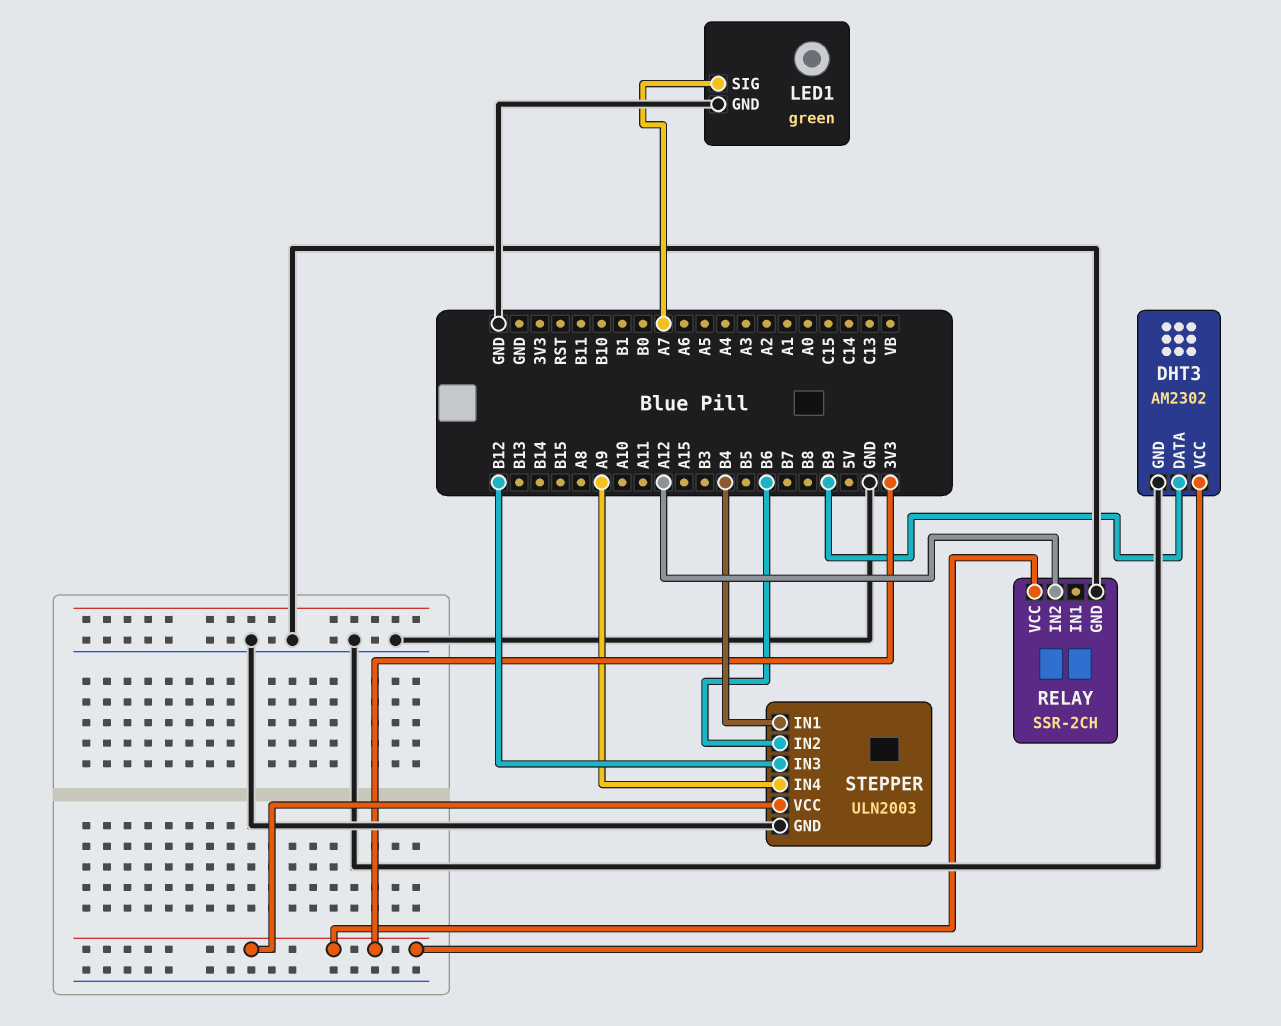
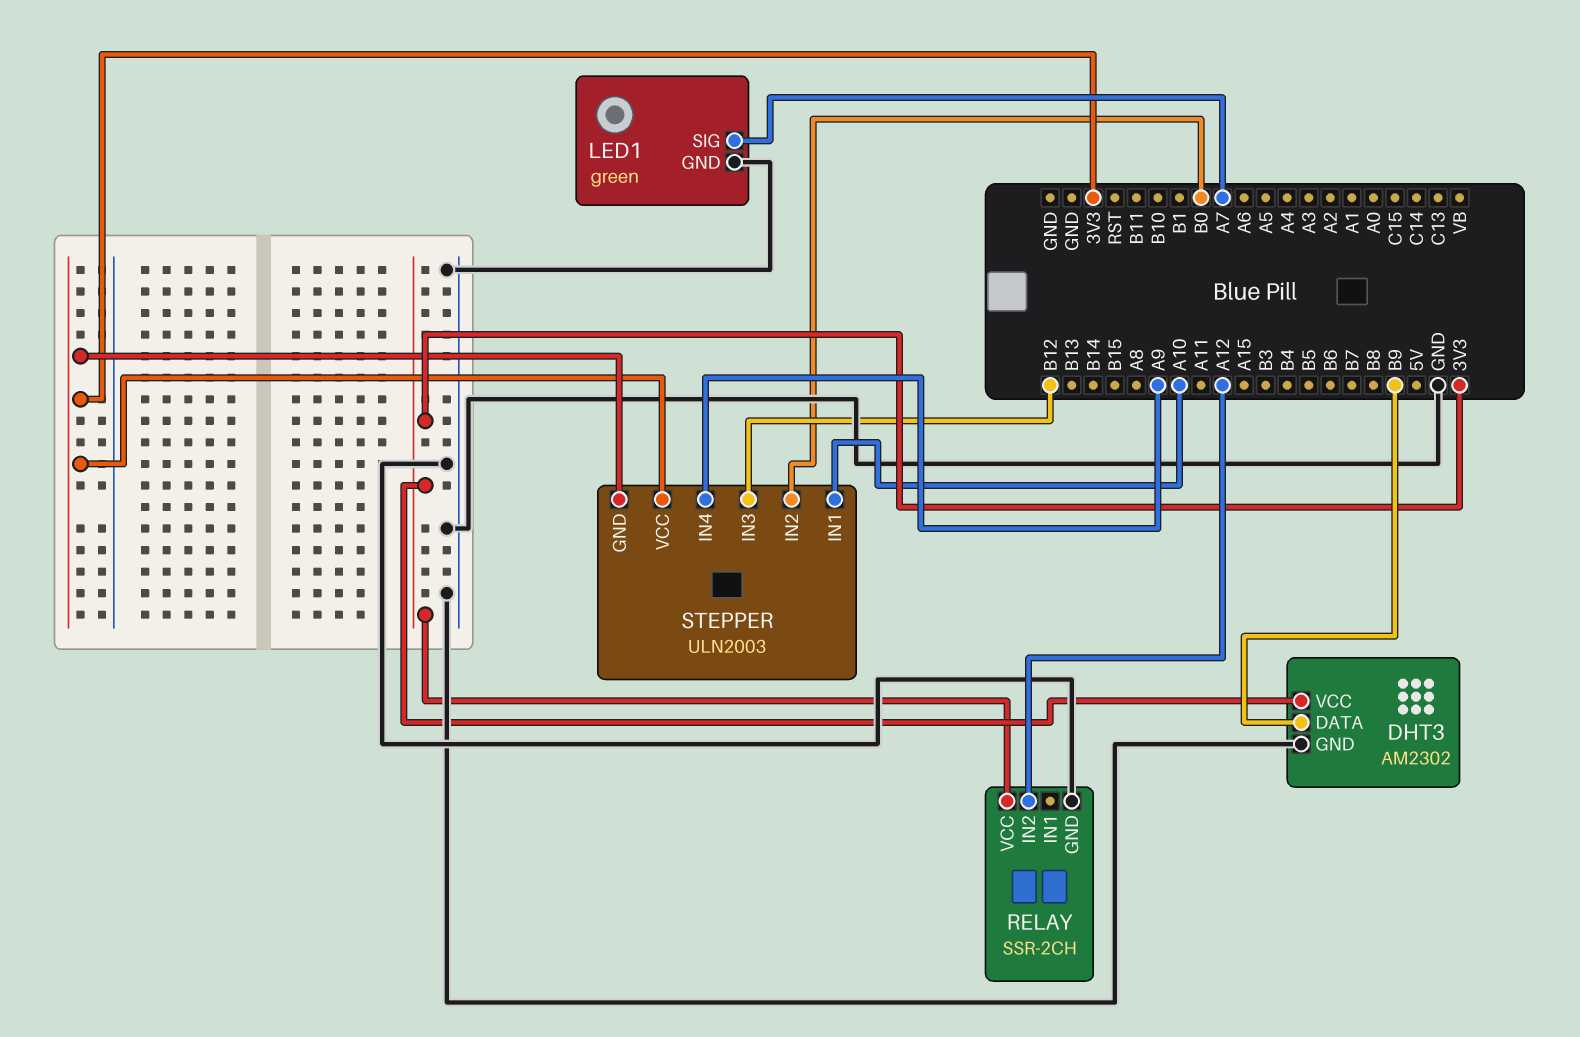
STEPPER pin GND: GND -> 3V3
STEPPER pin IN1: B4 -> A10
STEPPER pin IN2: B6 -> B0

